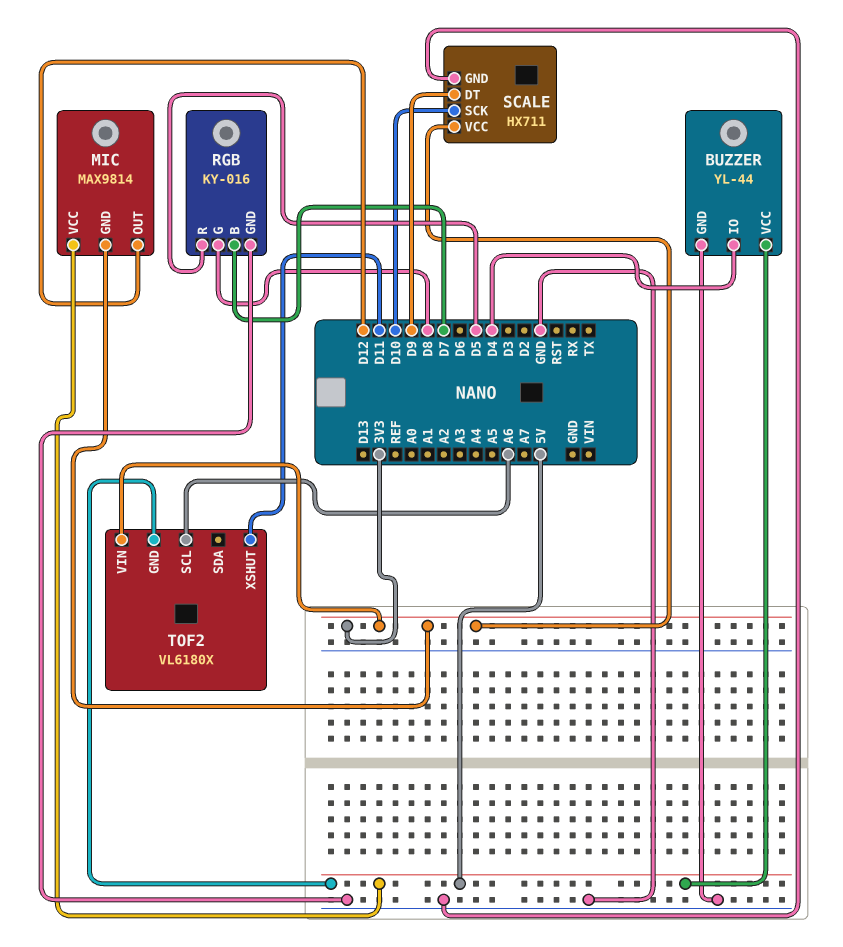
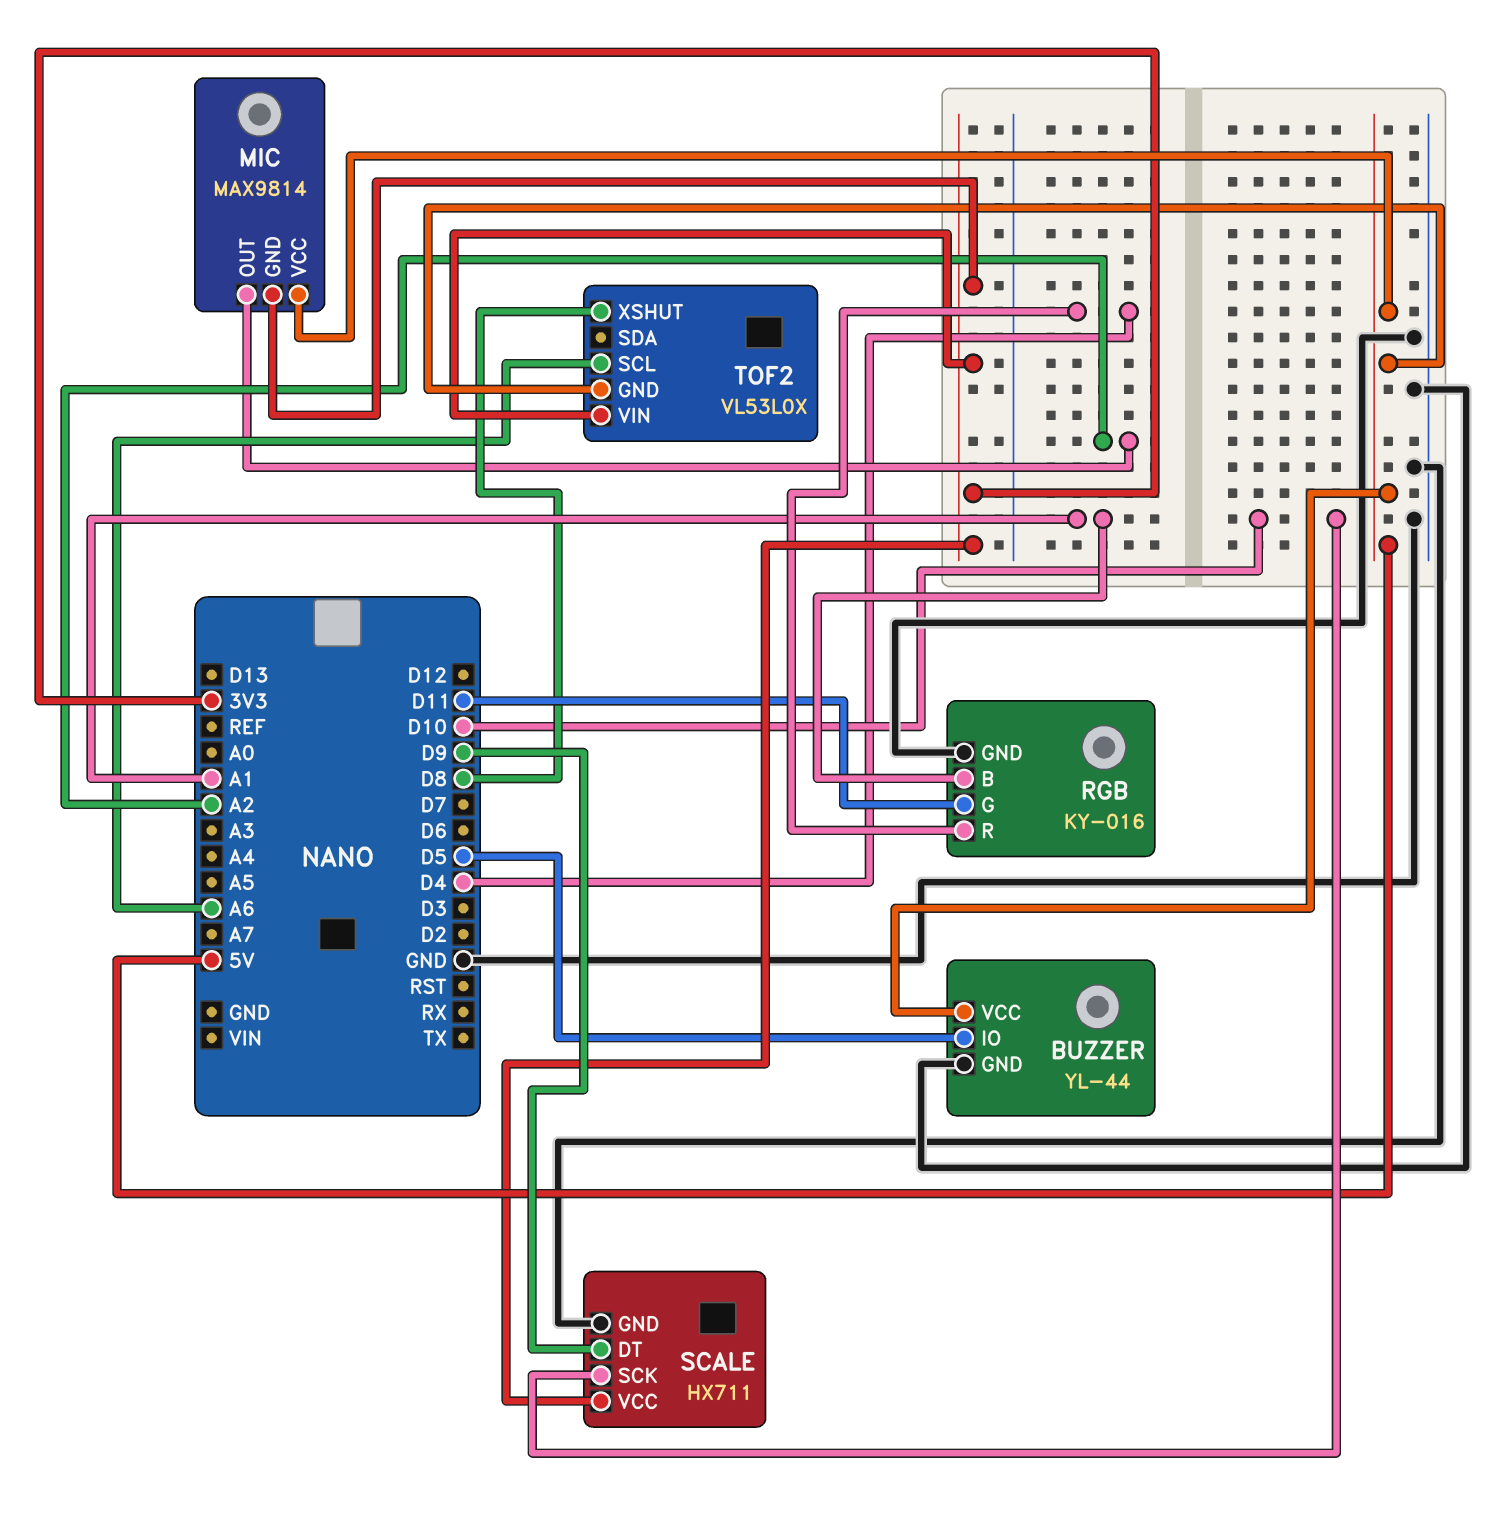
BUZZER pin IO: D4 -> D5
MIC pin OUT: D12 -> A2
RGB pin B: D7 -> A1
RGB pin G: D8 -> D11
RGB pin R: D5 -> D4
TOF2: VL6180X -> VL53L0X
TOF2 pin XSHUT: D11 -> D8

